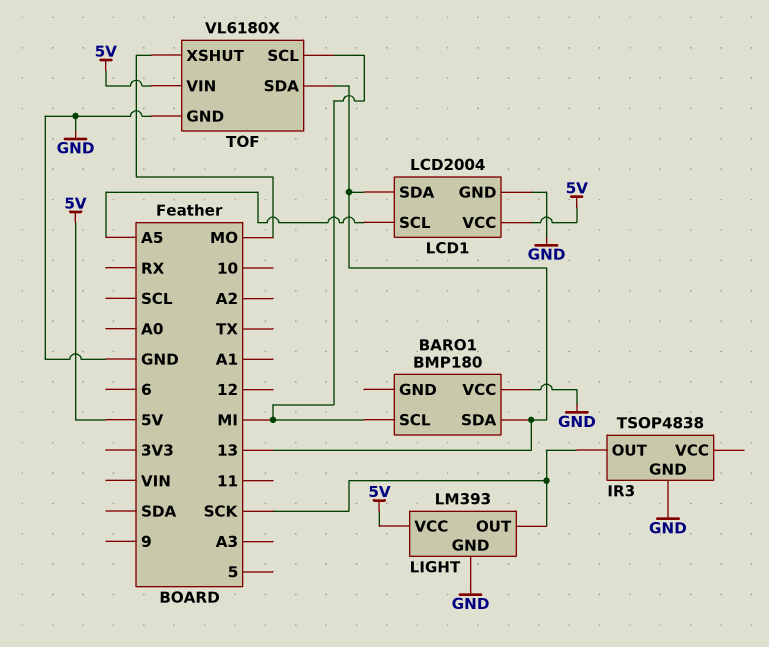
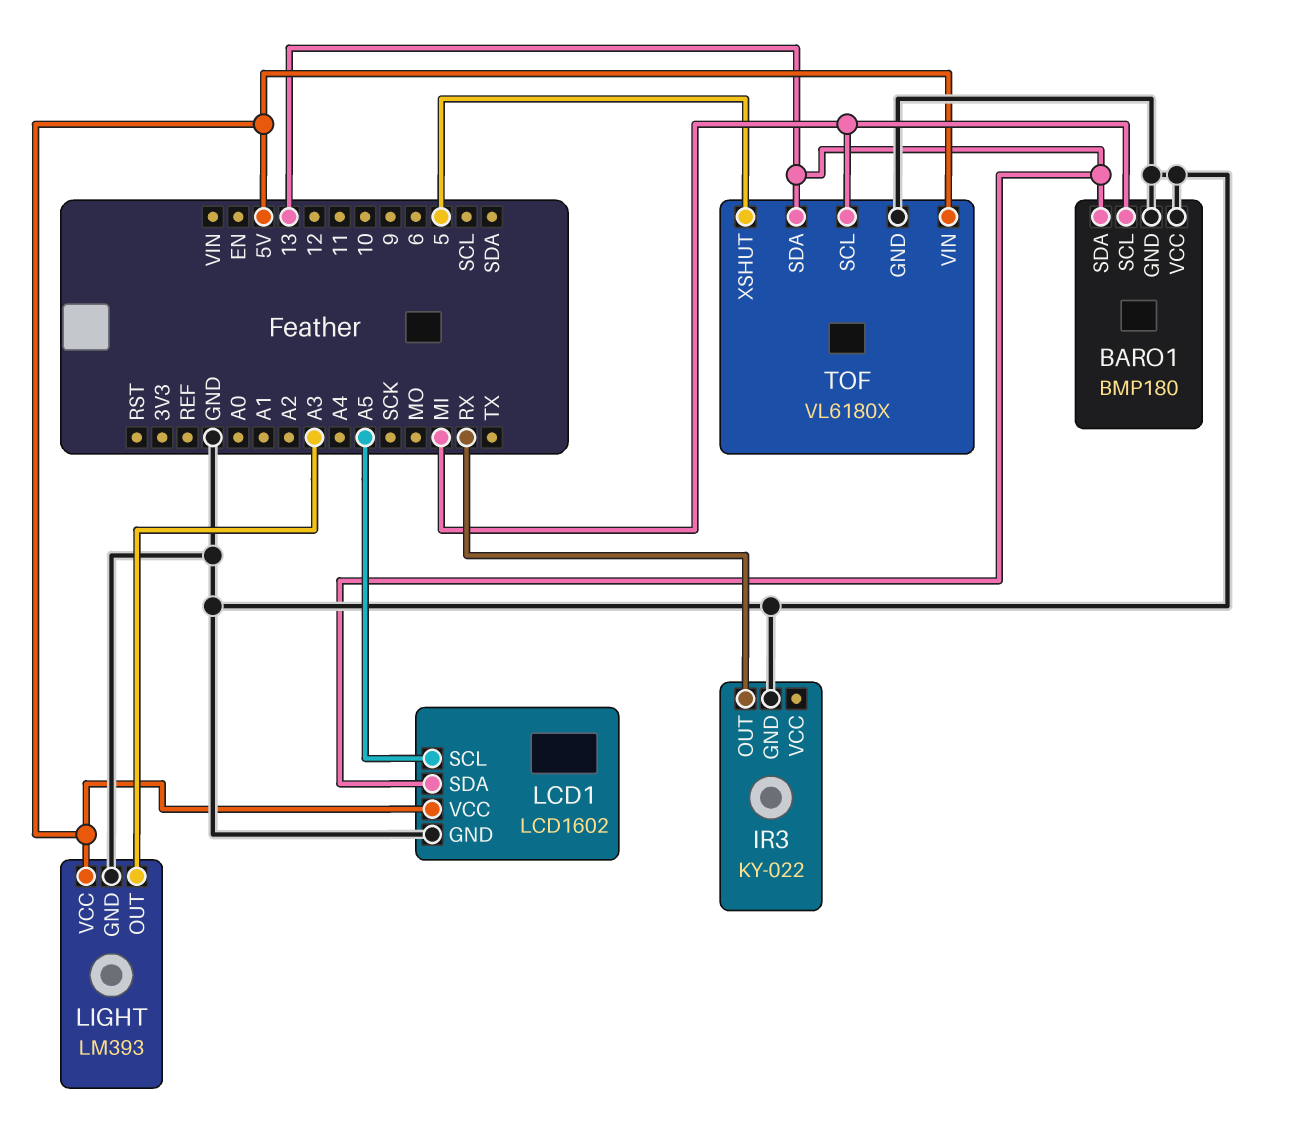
BARO1 pin GND: none -> GND
IR3: TSOP4838 -> KY-022
IR3 pin OUT: SCK -> RX
LCD1: LCD2004 -> LCD1602
LIGHT pin OUT: SCK -> A3
TOF pin XSHUT: MO -> 5

